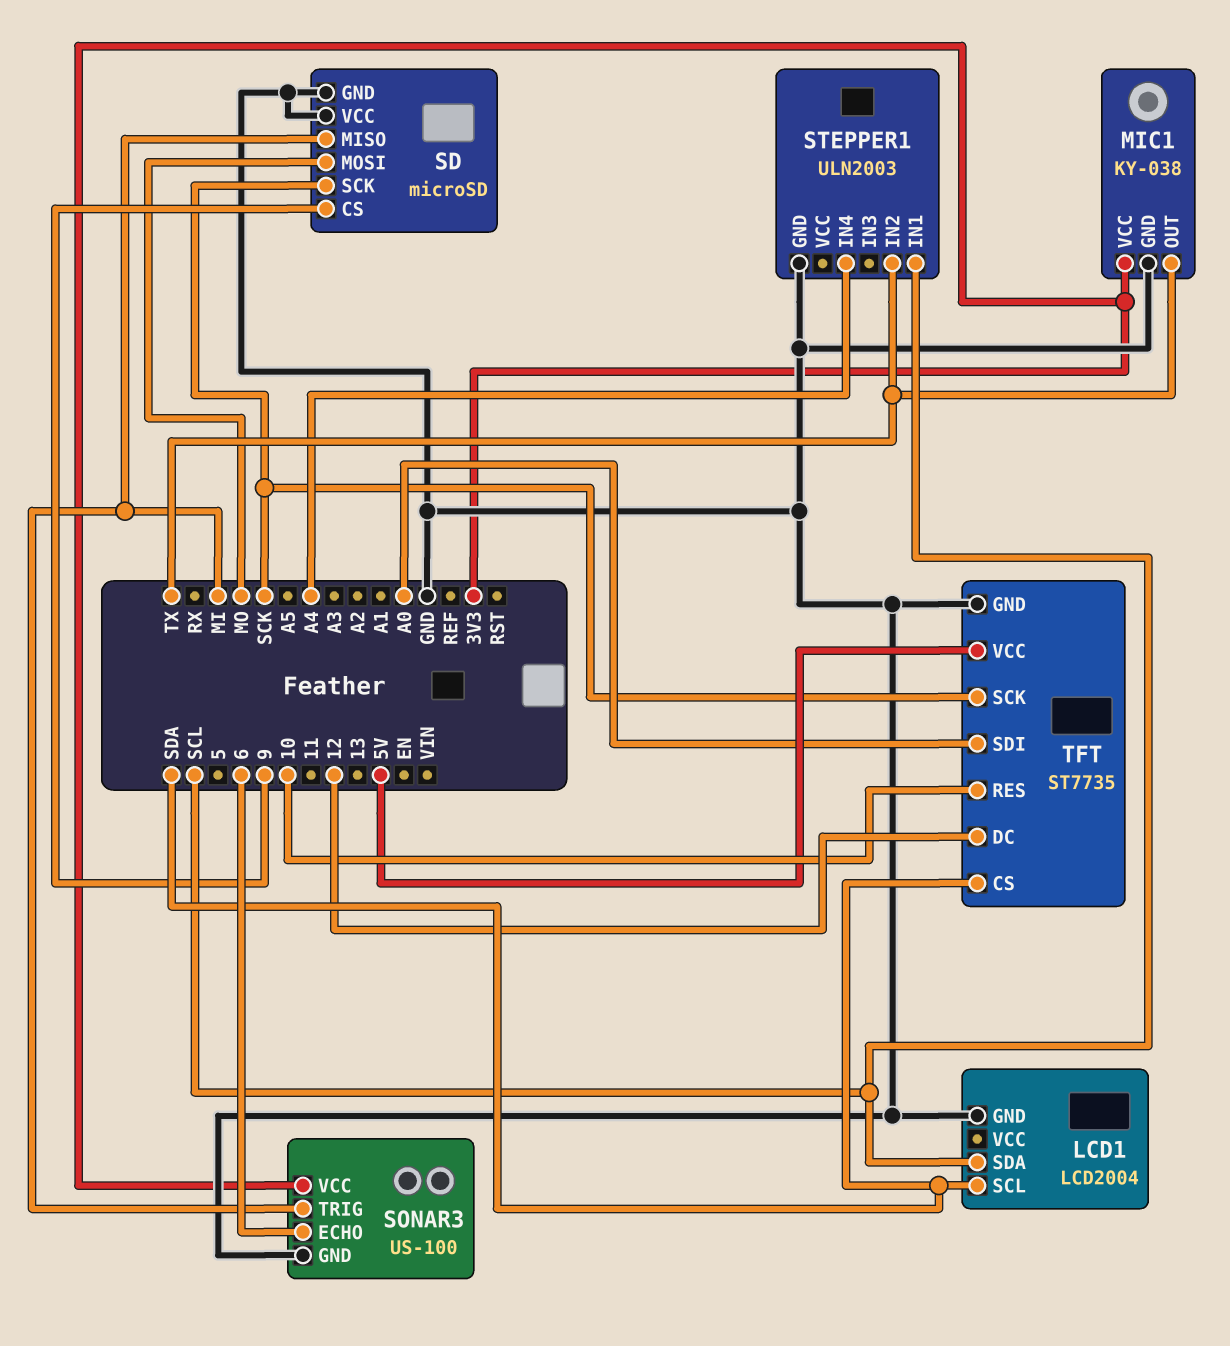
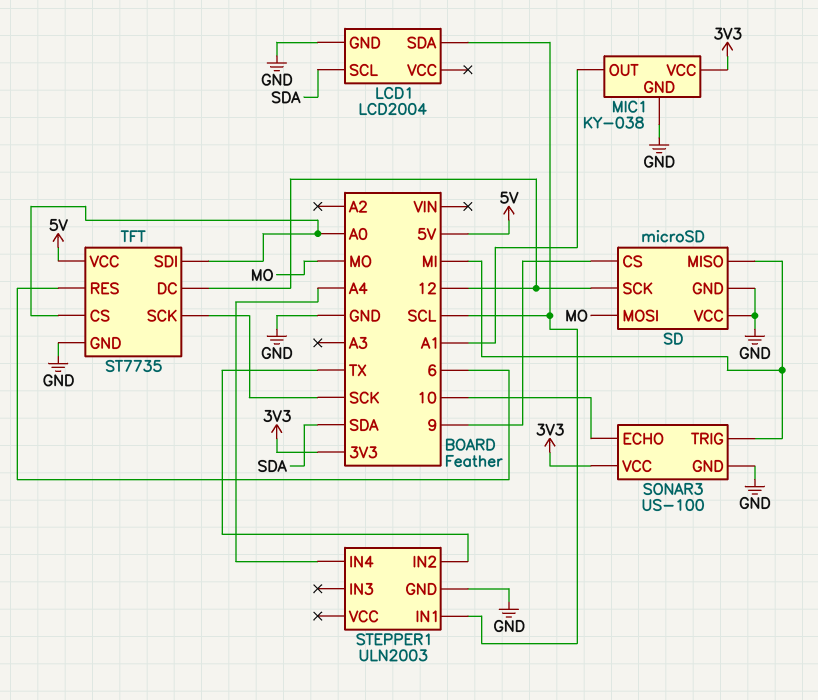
MIC1 pin OUT: TX -> A1
SD pin SCK: SCK -> 12
SONAR3 pin ECHO: 6 -> 10
TFT pin CS: SDA -> A0
TFT pin RES: 10 -> 6

